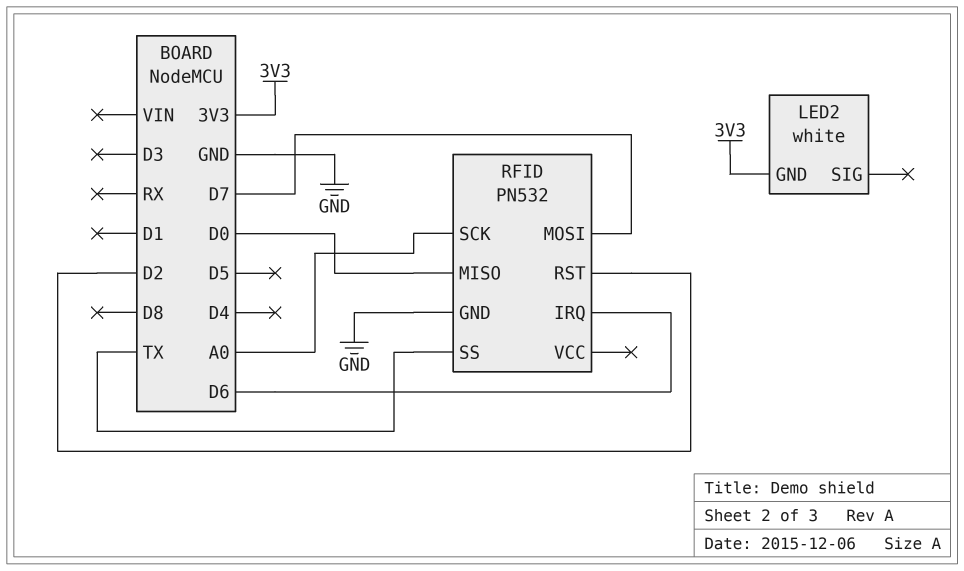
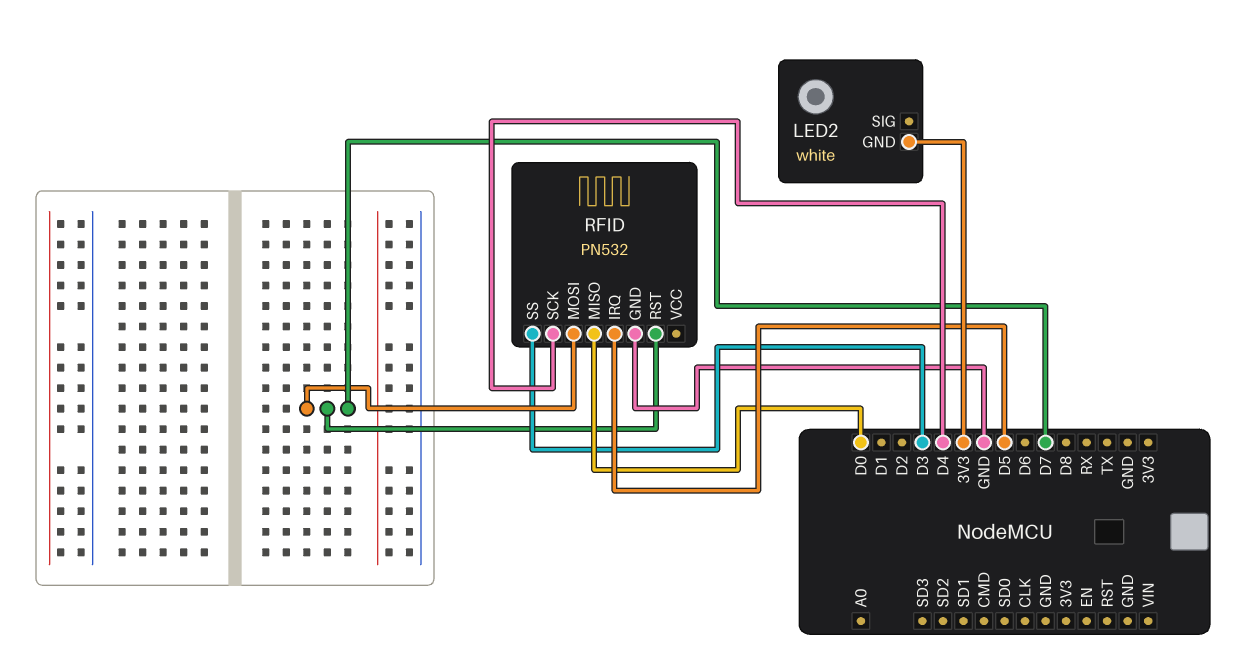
RFID pin IRQ: D6 -> D5
RFID pin RST: D2 -> D7
RFID pin SCK: A0 -> D4
RFID pin SS: TX -> D3

